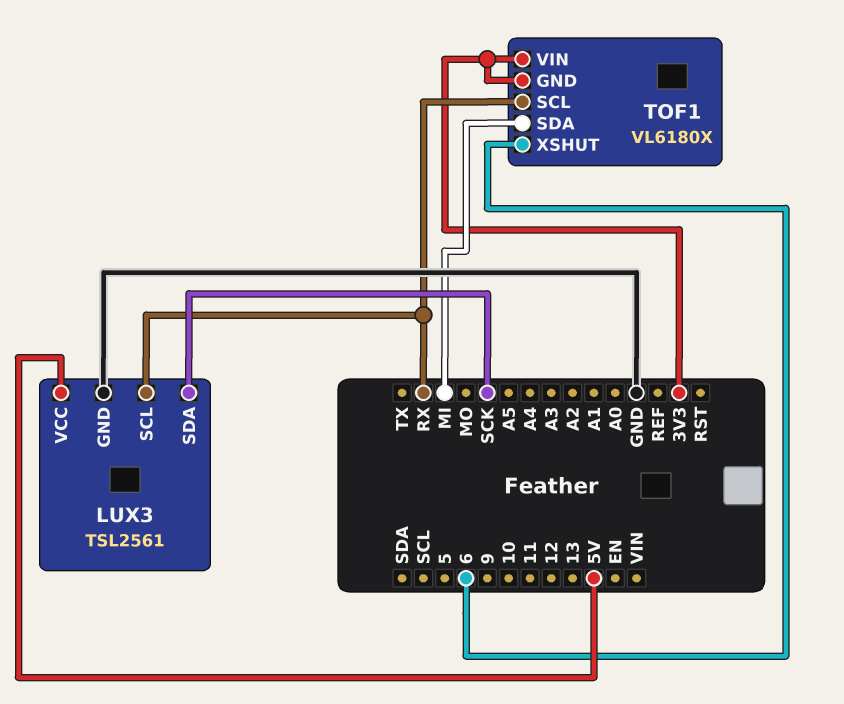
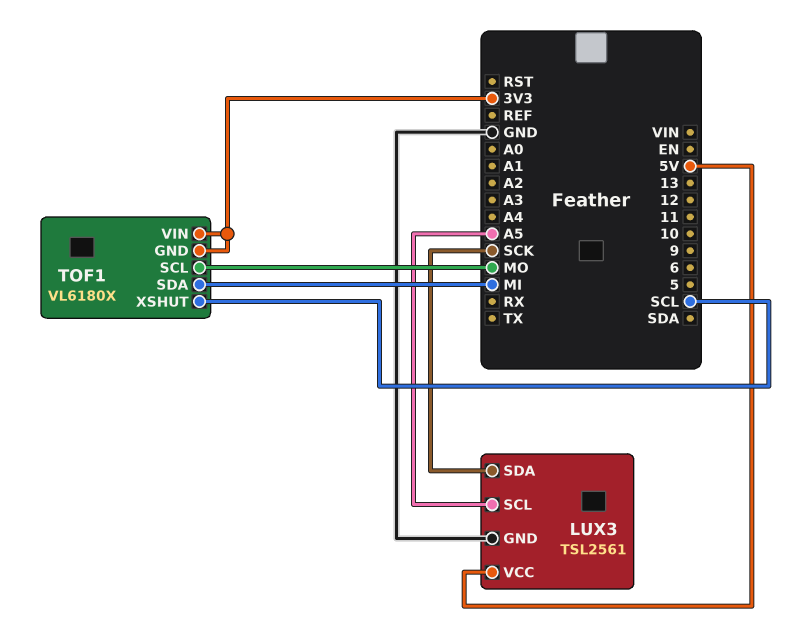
LUX3 pin SCL: RX -> A5
TOF1 pin SCL: RX -> MO
TOF1 pin XSHUT: 6 -> SCL

